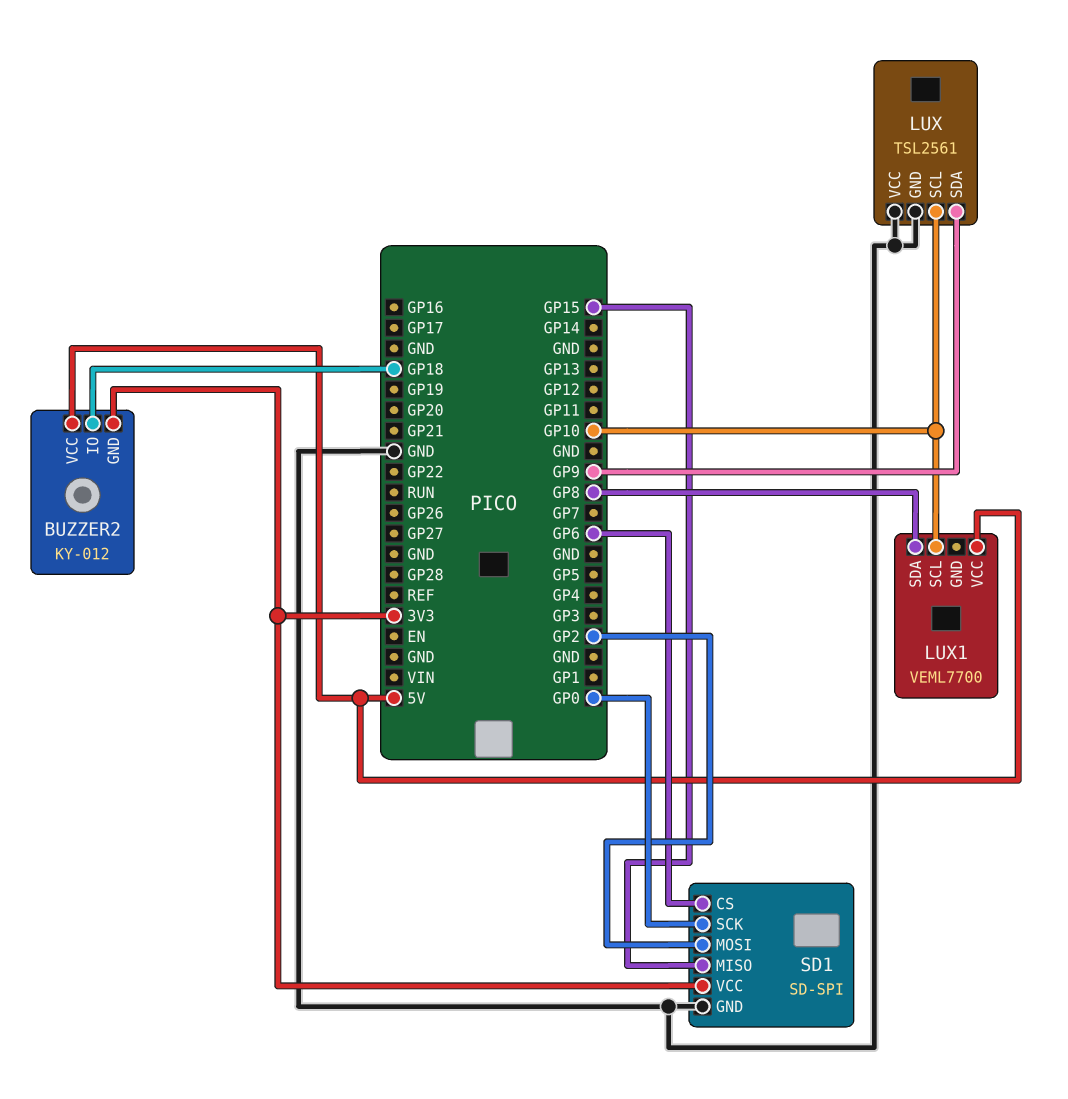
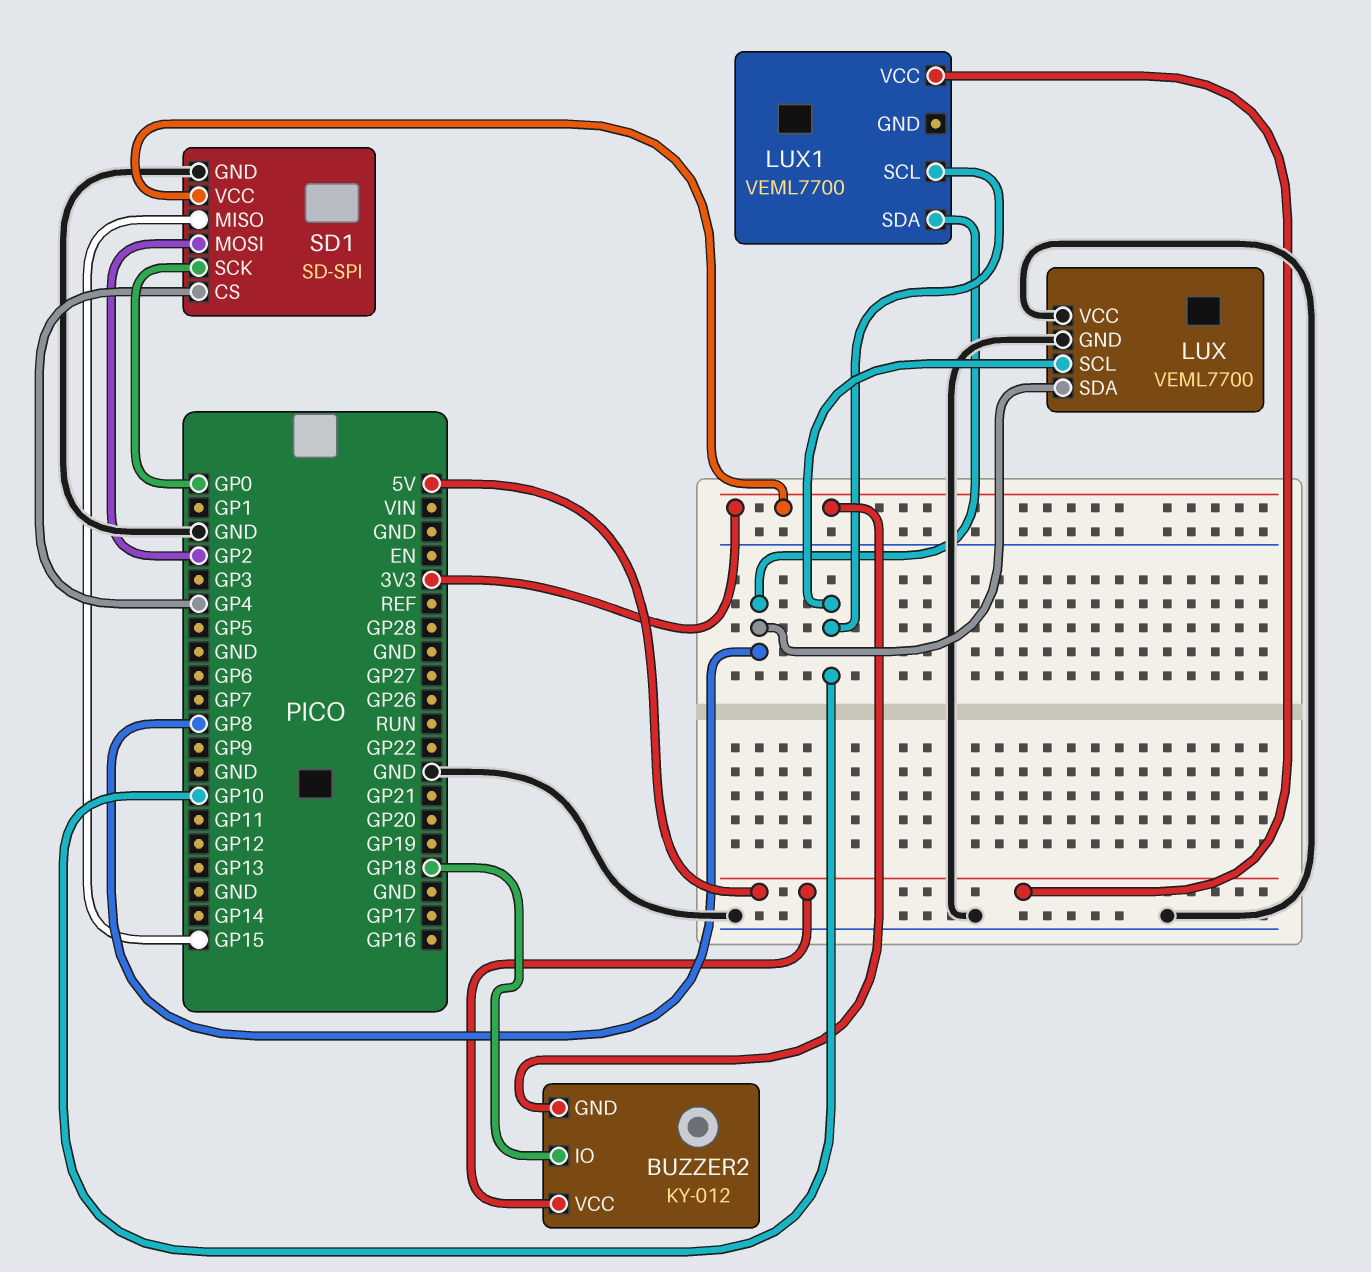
LUX: TSL2561 -> VEML7700
LUX pin SDA: GP9 -> GP8
SD1 pin CS: GP6 -> GP4

